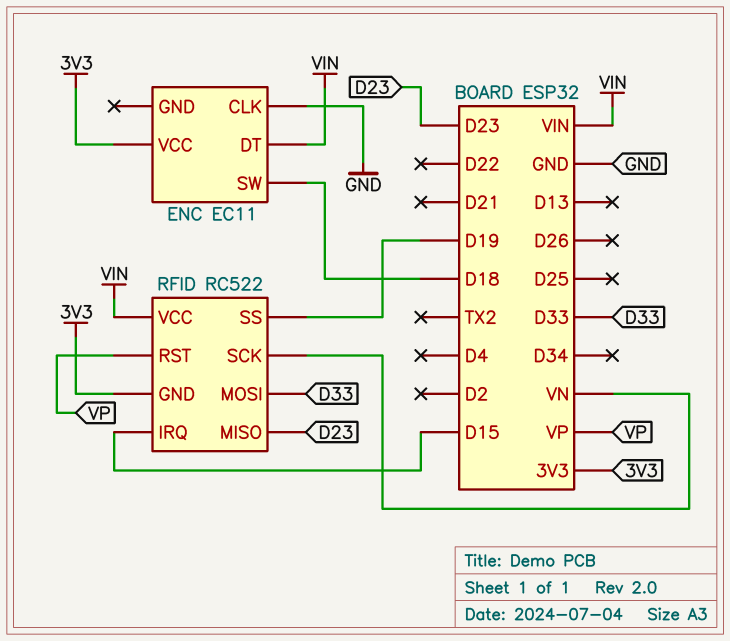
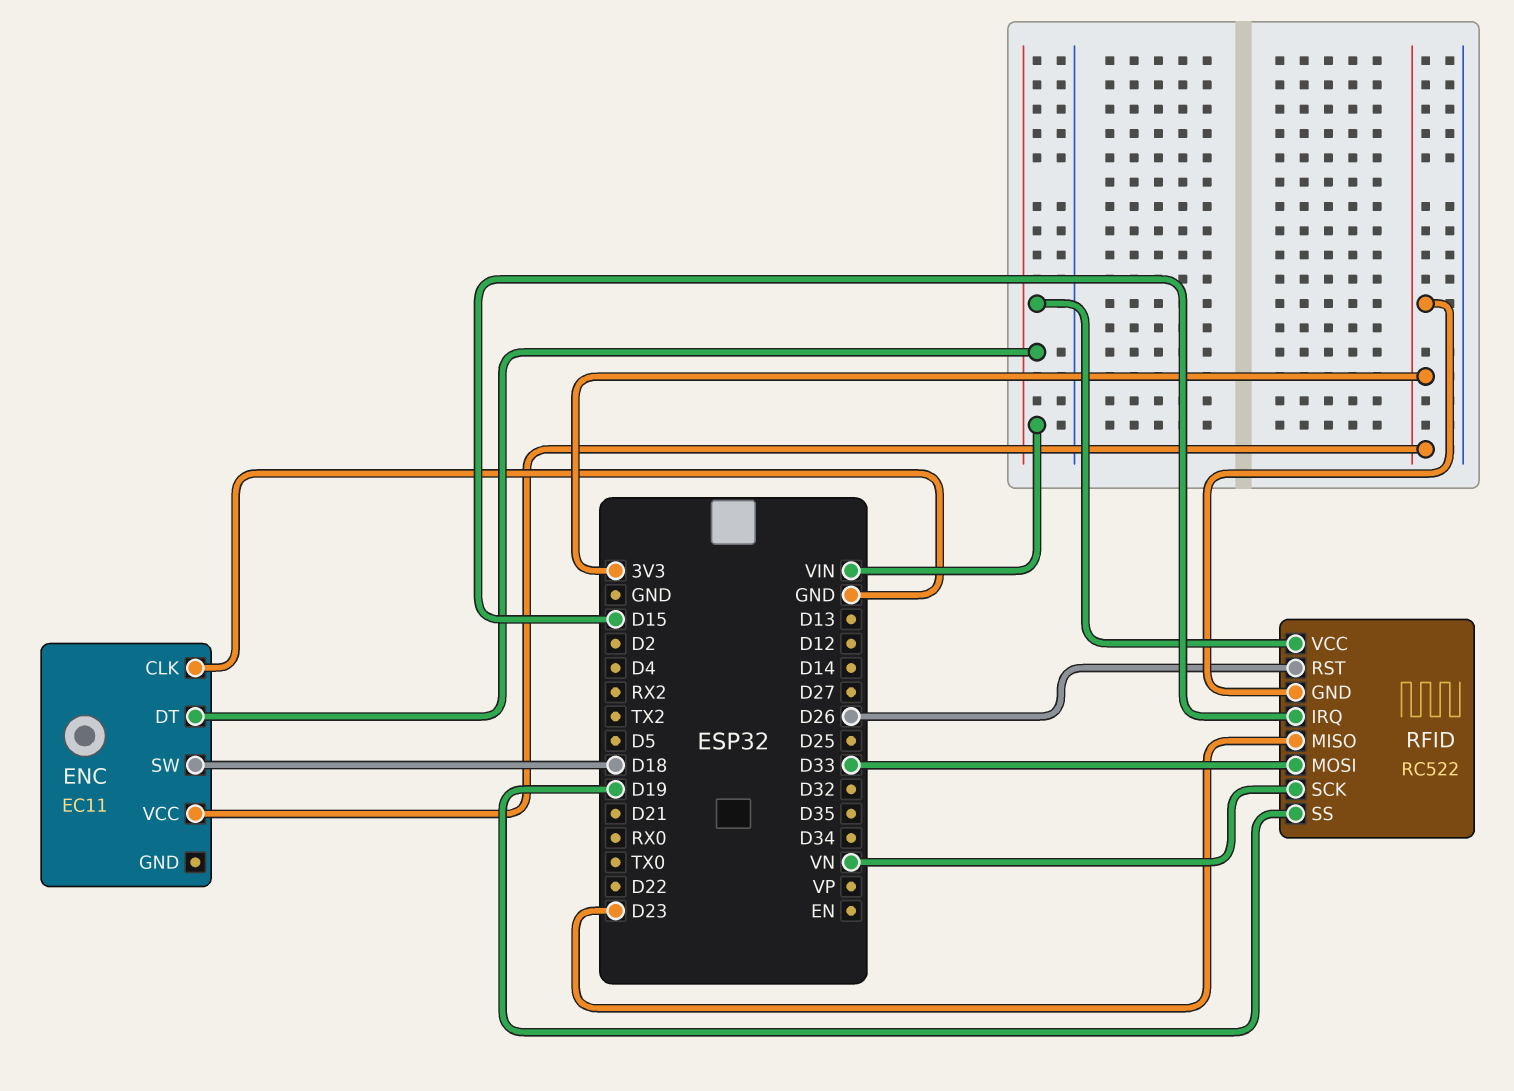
RFID pin RST: VP -> D26

